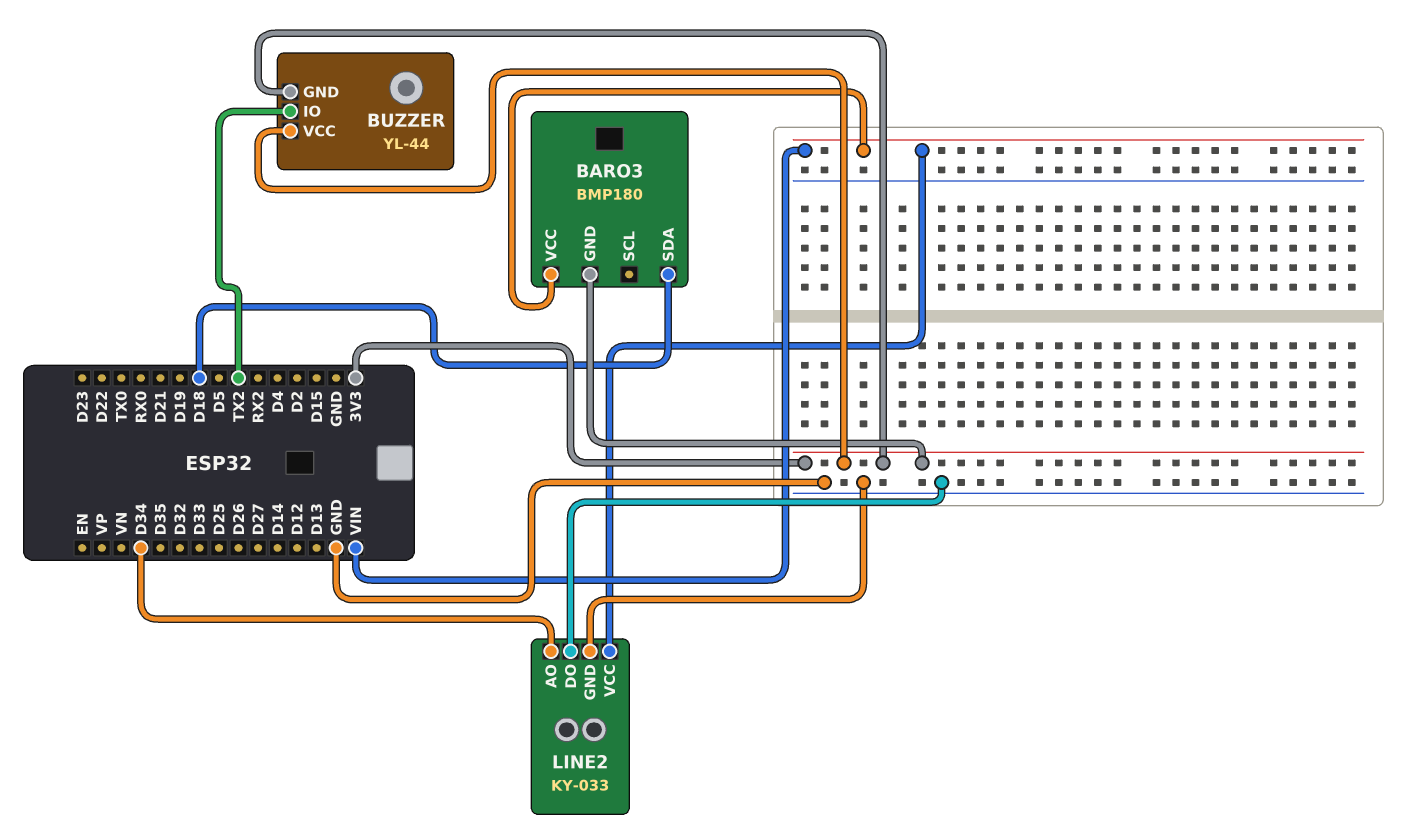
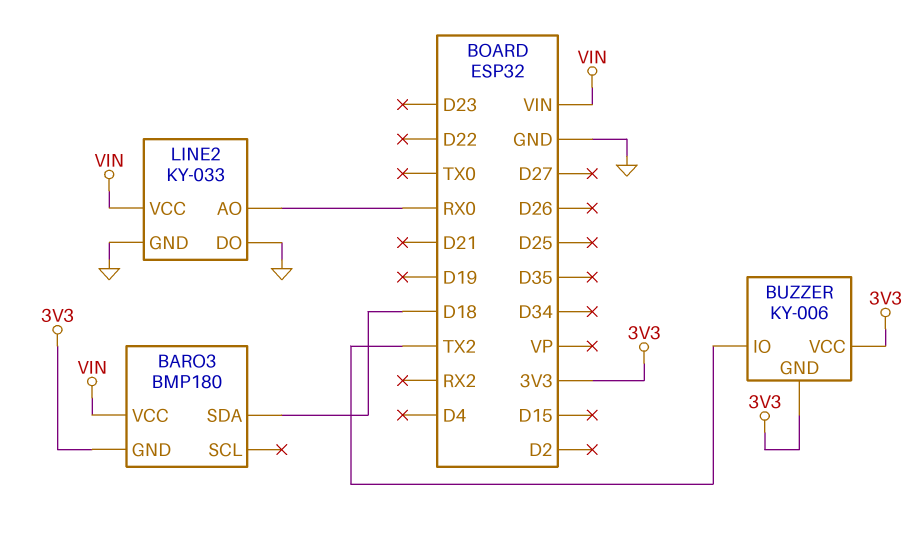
BUZZER: YL-44 -> KY-006
LINE2 pin AO: D34 -> RX0

